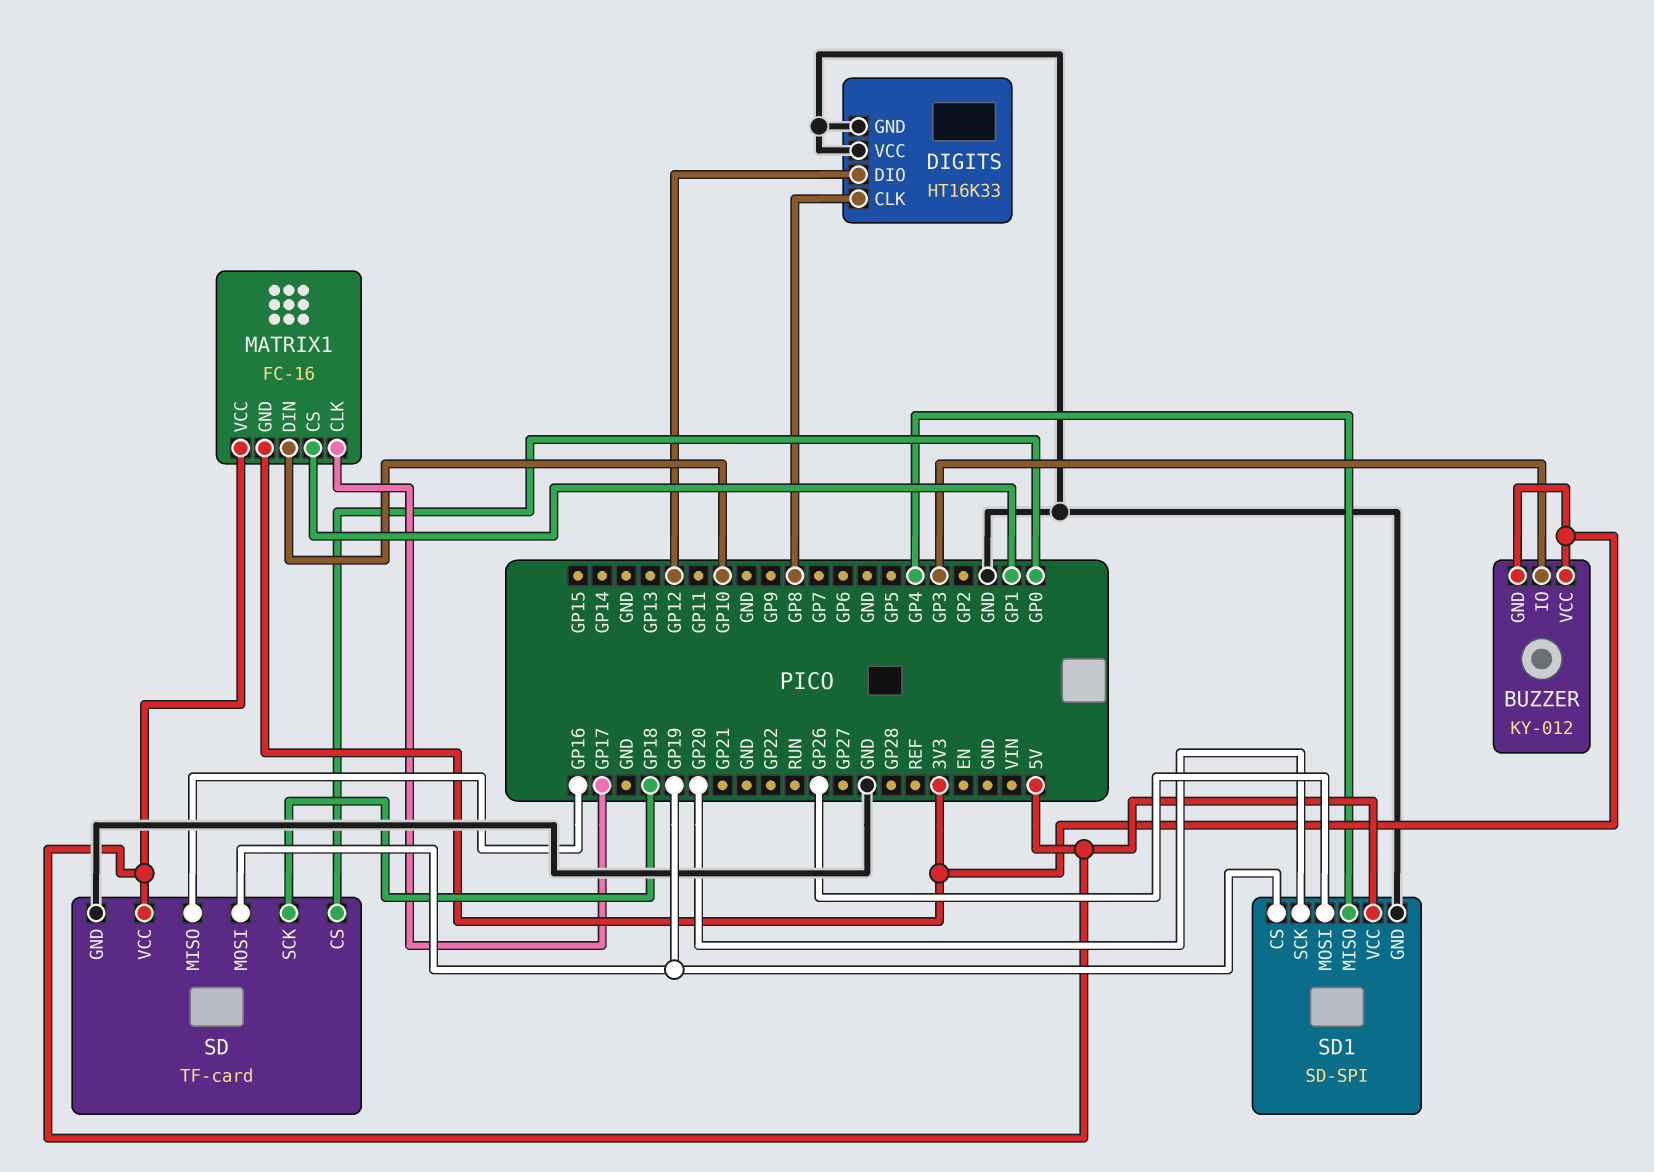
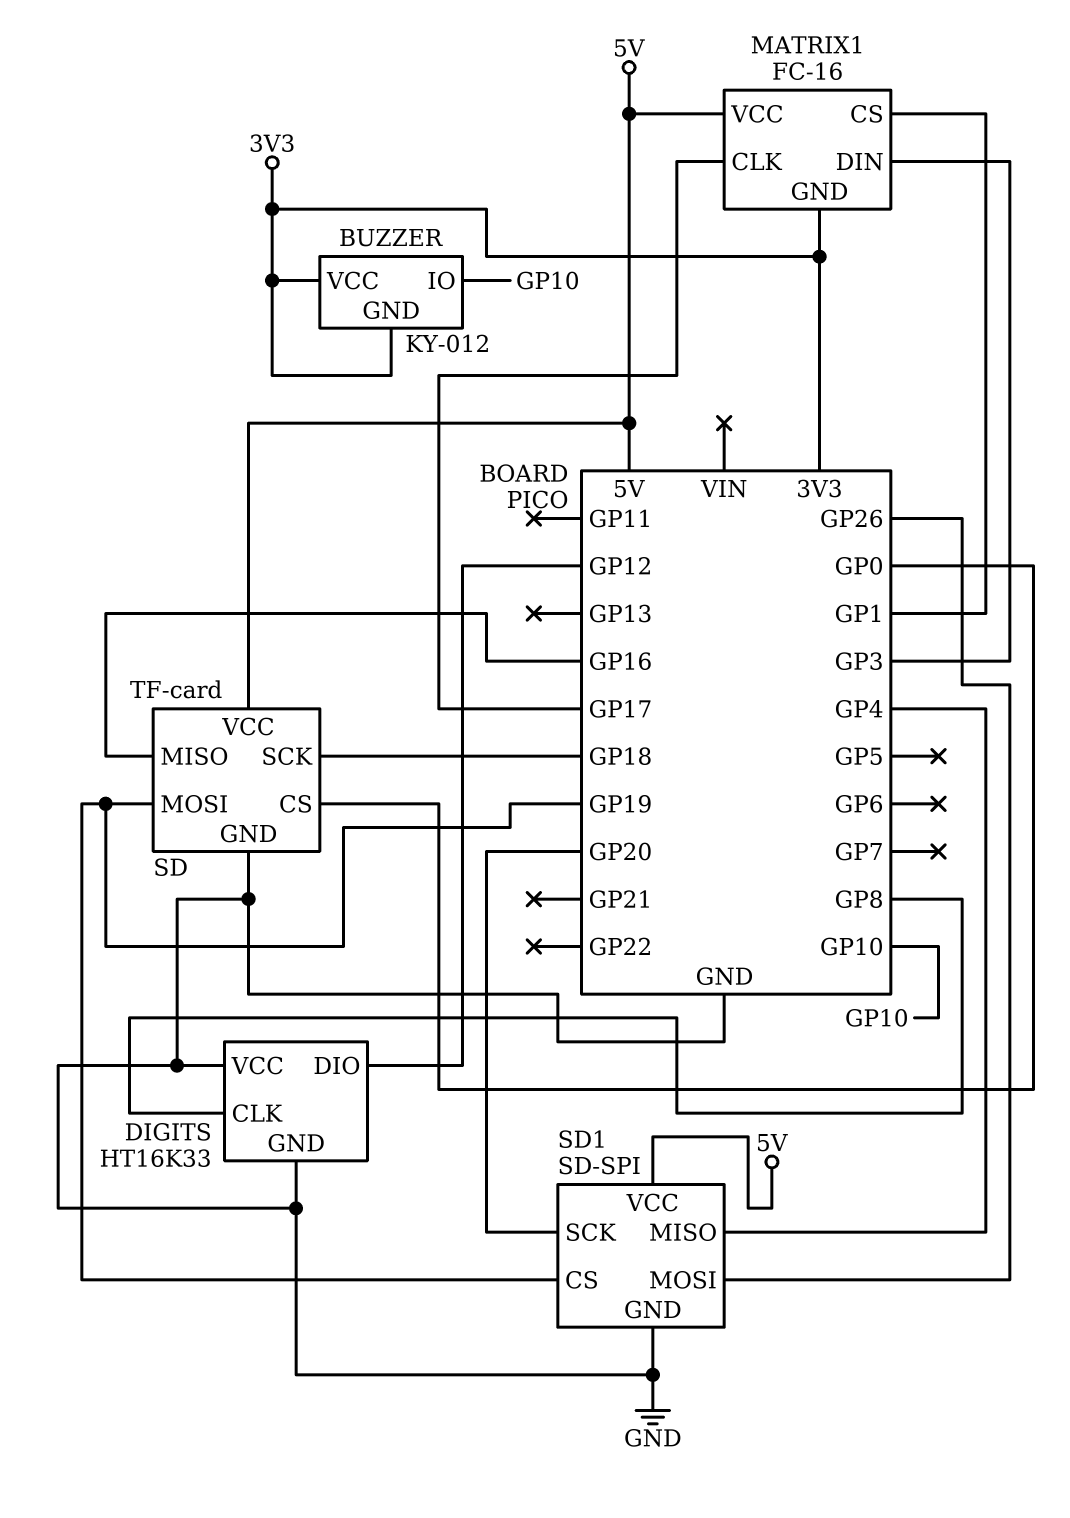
BUZZER pin IO: GP3 -> GP10
MATRIX1 pin DIN: GP10 -> GP3

